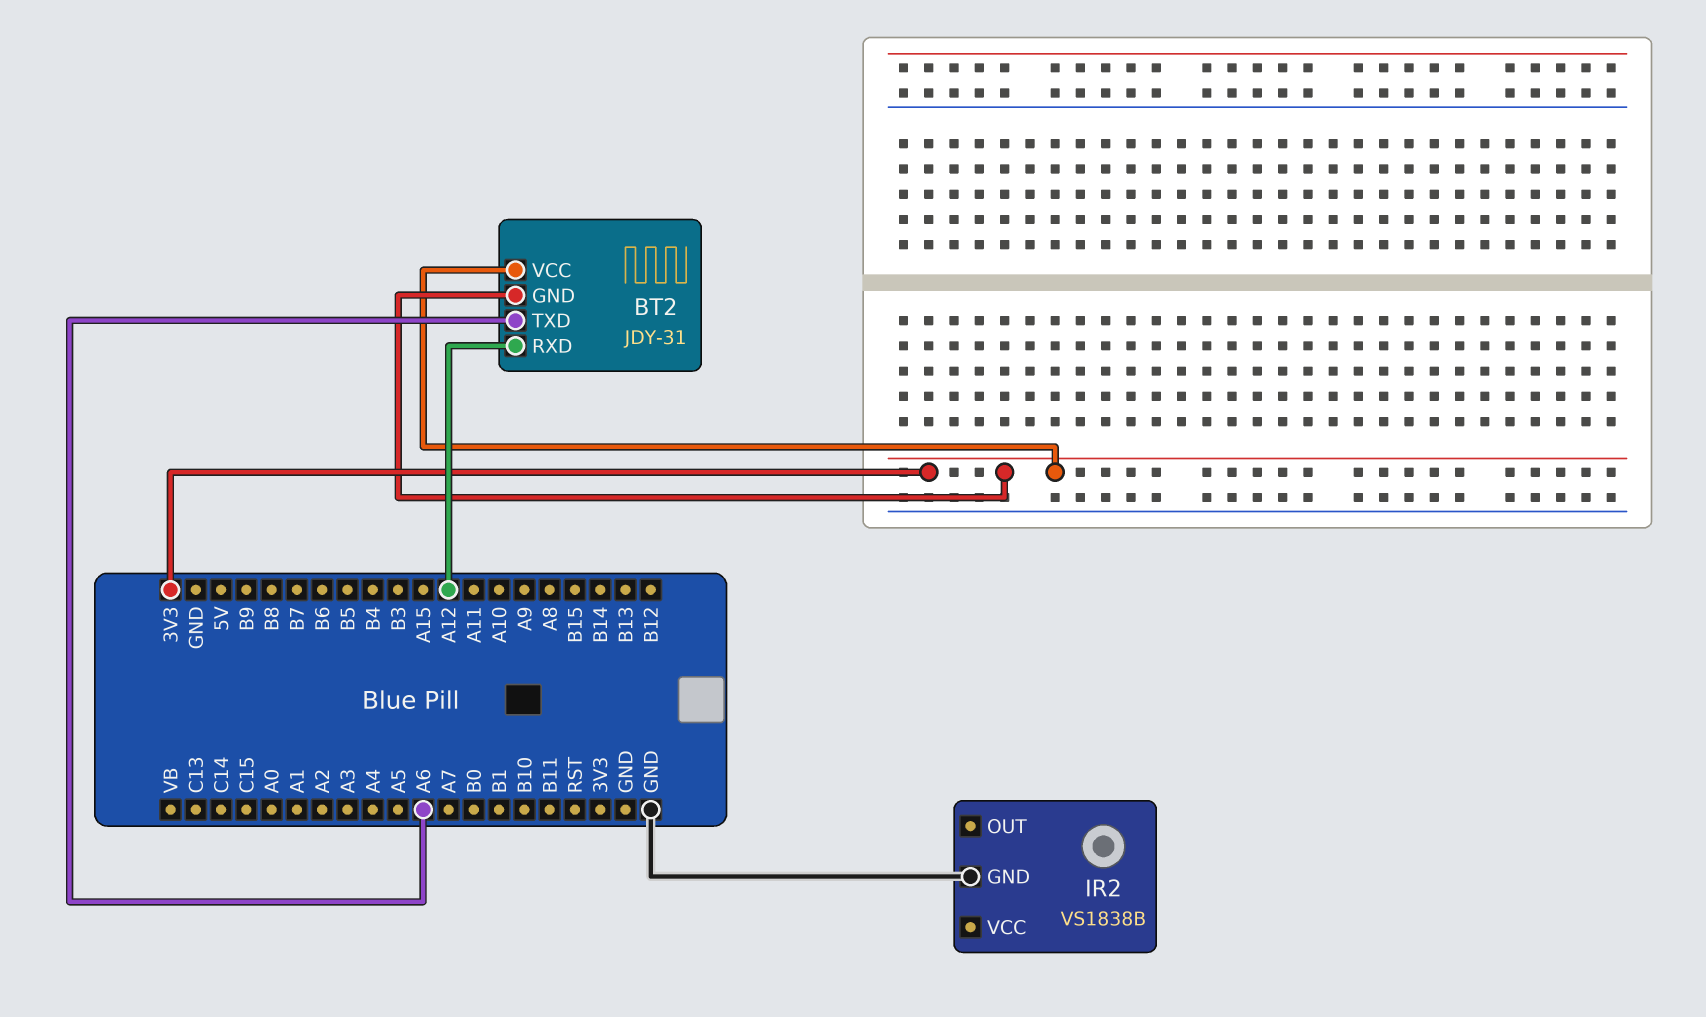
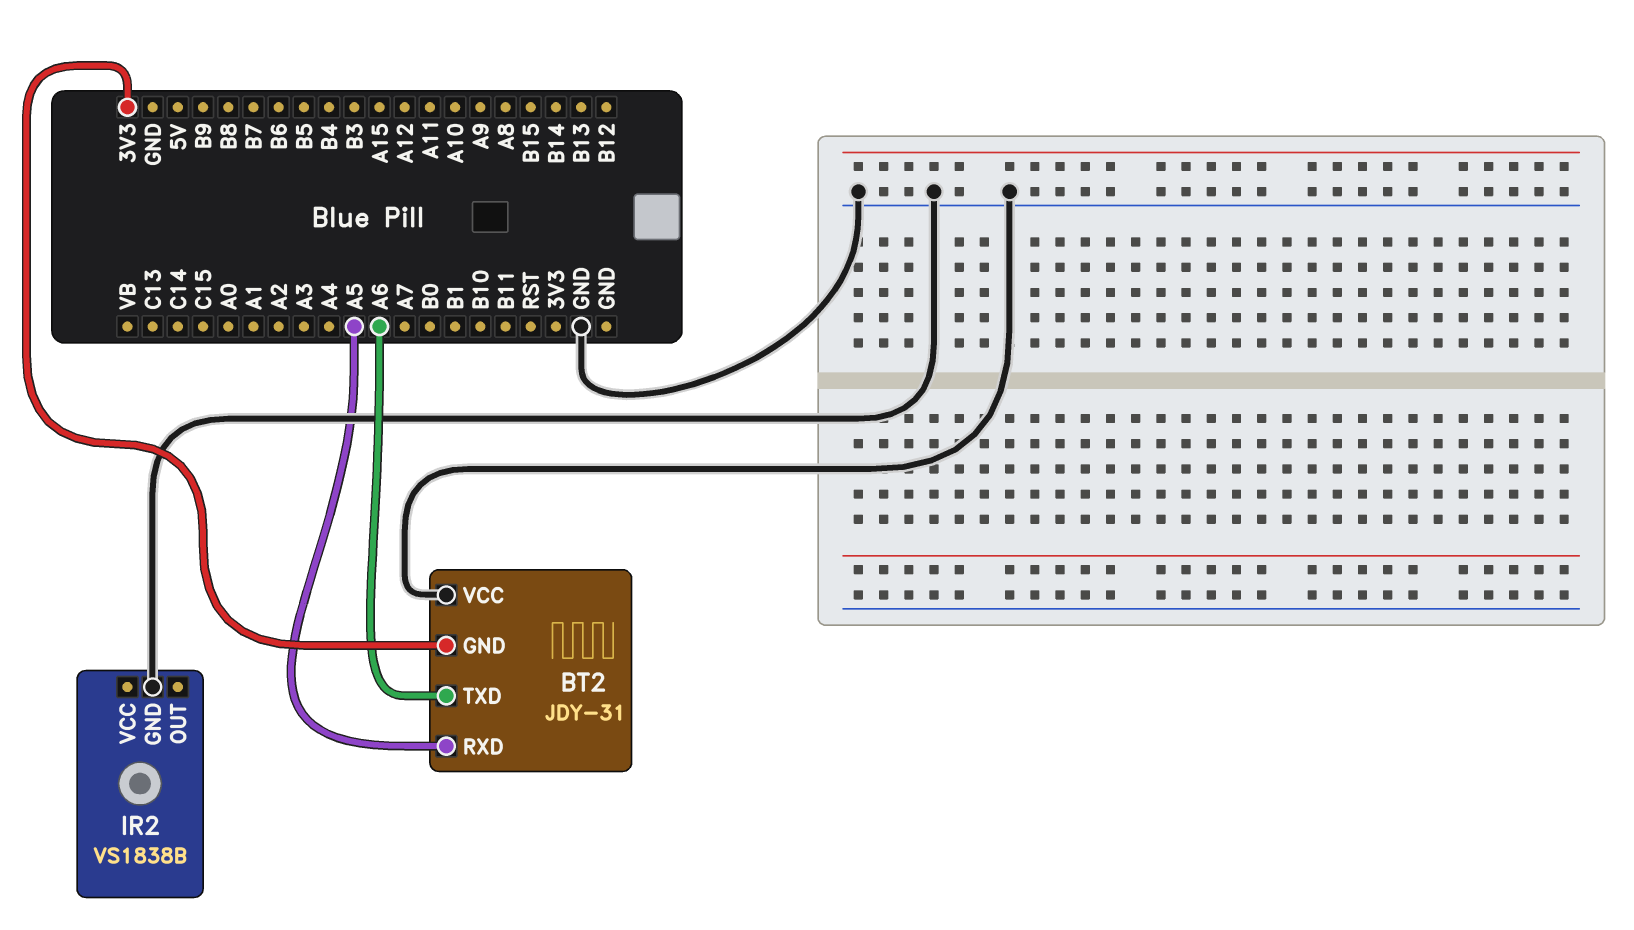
BT2 pin RXD: A12 -> A5
BT2 pin VCC: 3V3 -> GND

